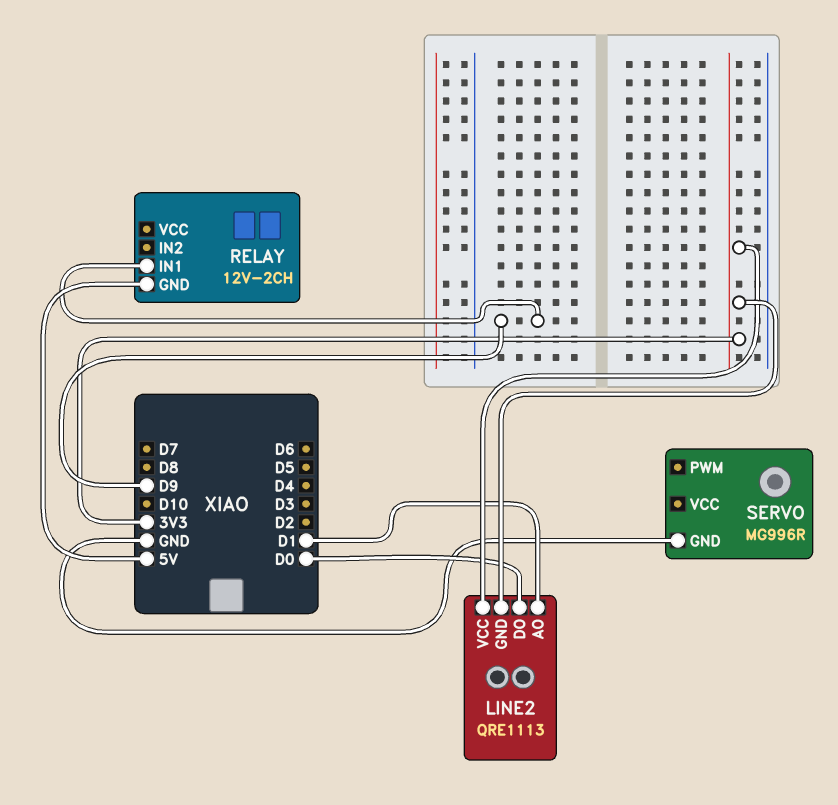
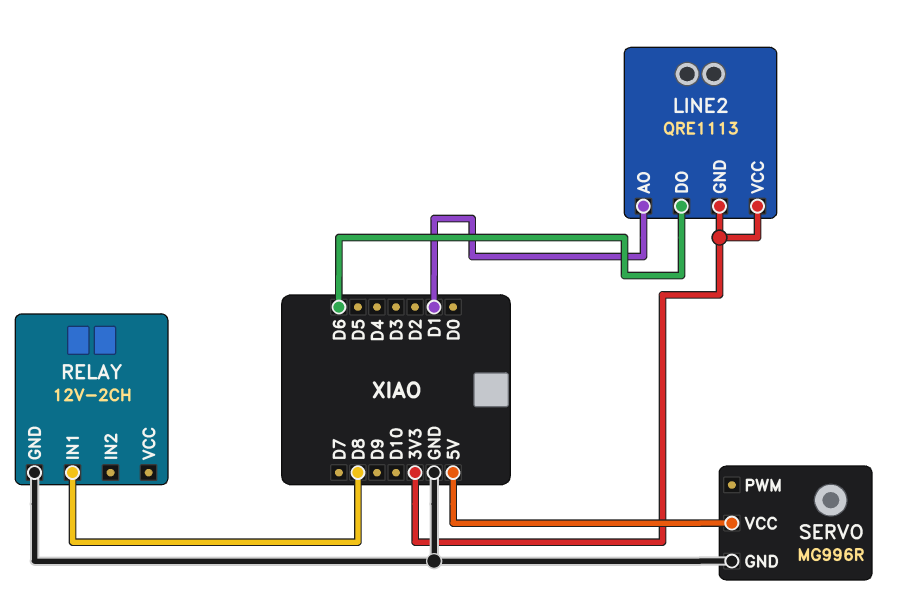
LINE2 pin DO: D0 -> D6
RELAY pin GND: 5V -> GND
RELAY pin IN1: D9 -> D8
SERVO pin VCC: none -> 5V

